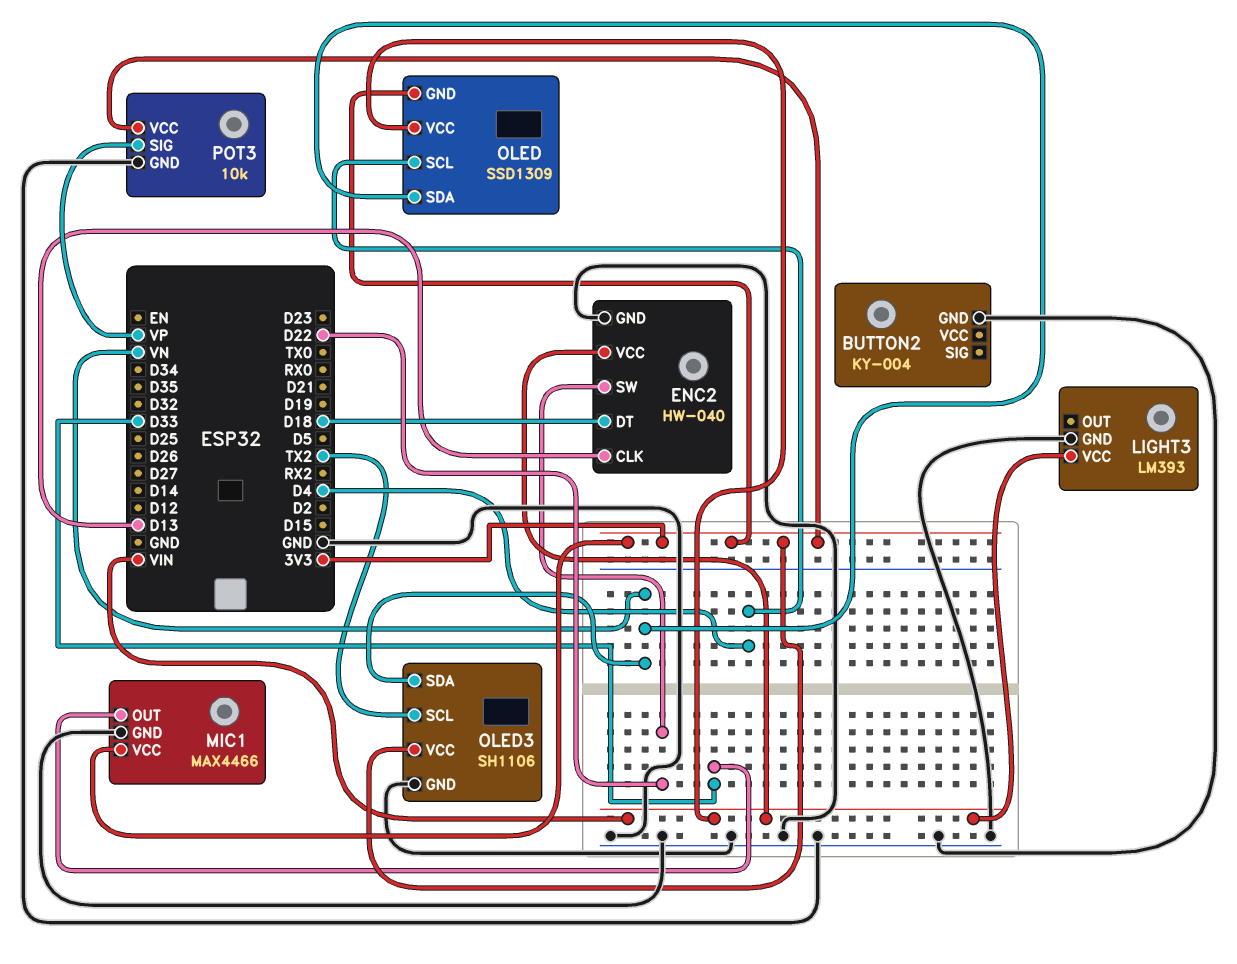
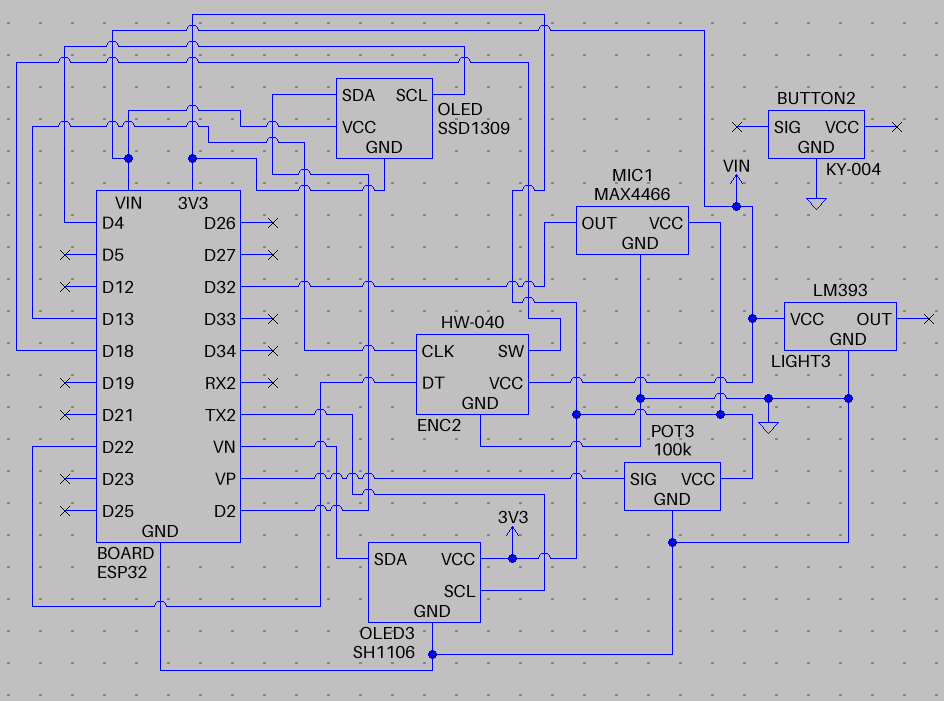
ENC2 pin DT: D18 -> D22
ENC2 pin SW: D22 -> D18
MIC1 pin OUT: D33 -> D32
OLED pin SDA: VN -> D2
POT3: 10k -> 100k

